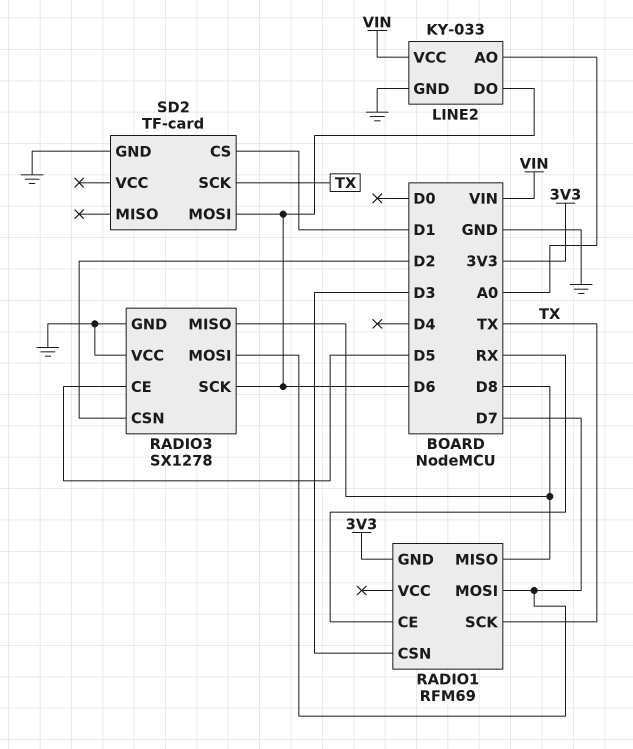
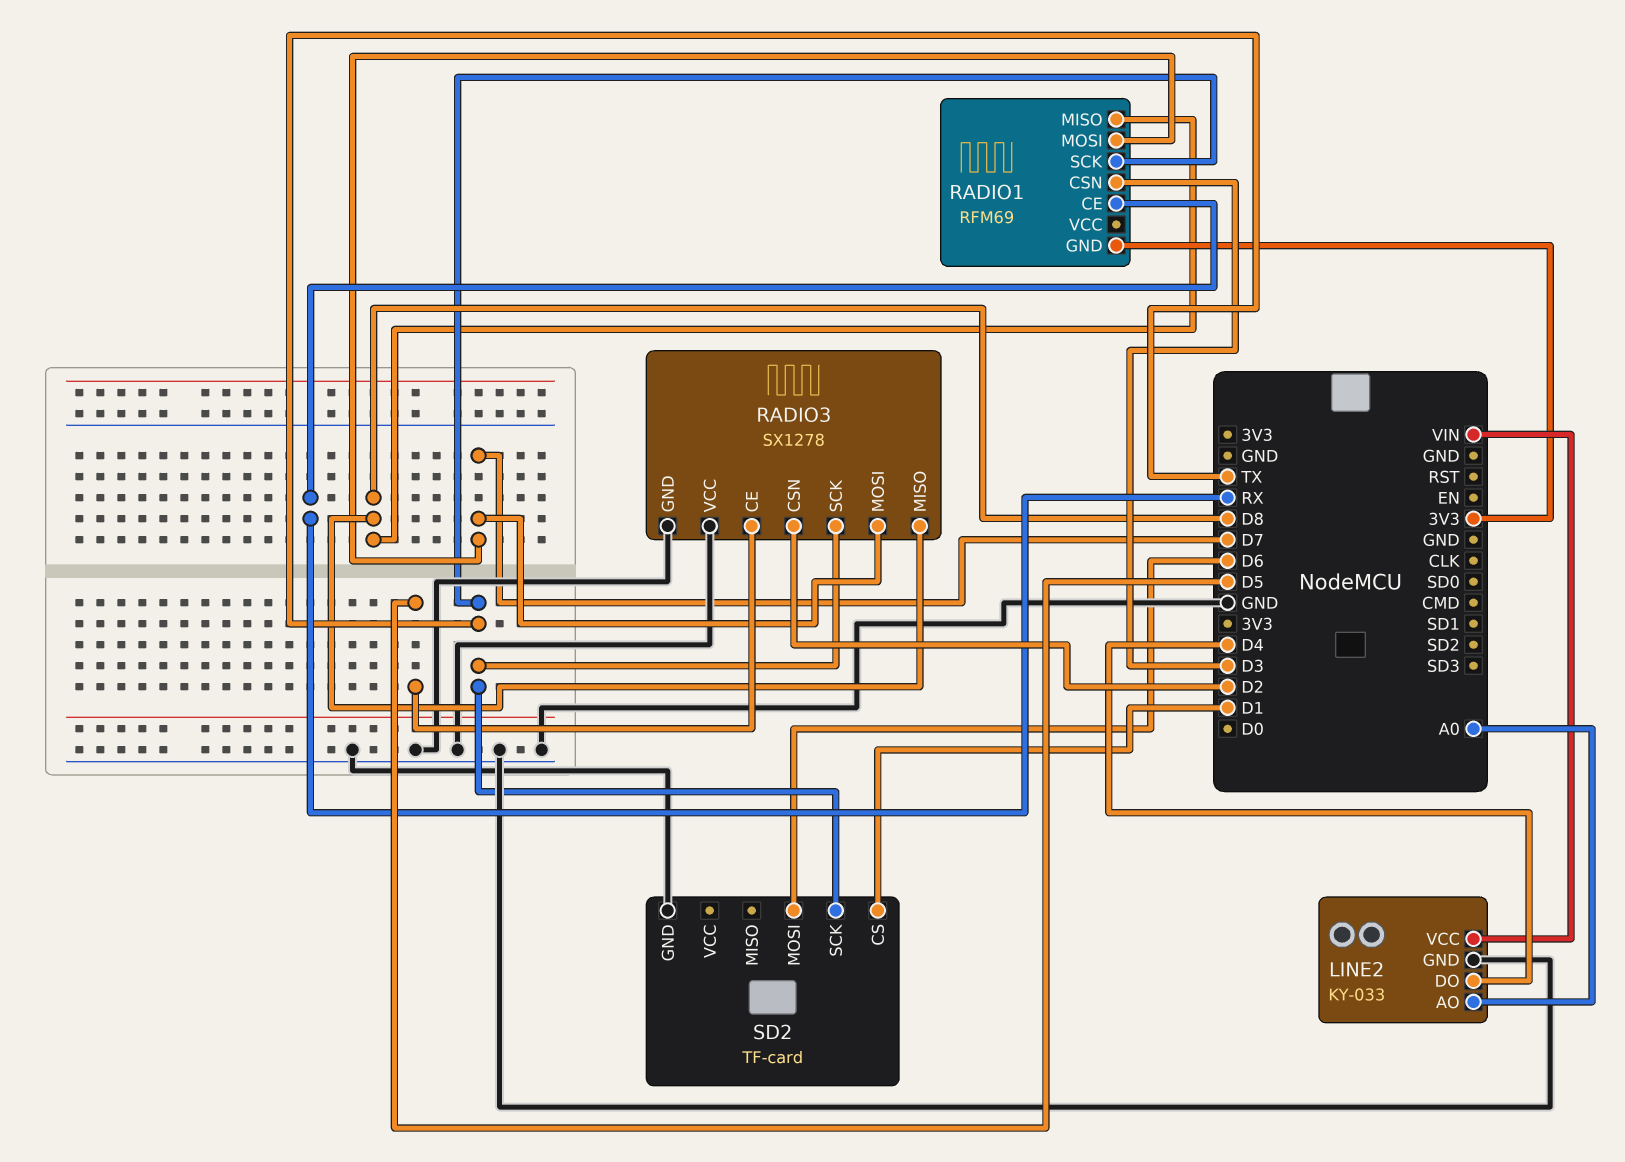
LINE2 pin DO: D6 -> D4
RADIO3 pin SCK: D6 -> TX

